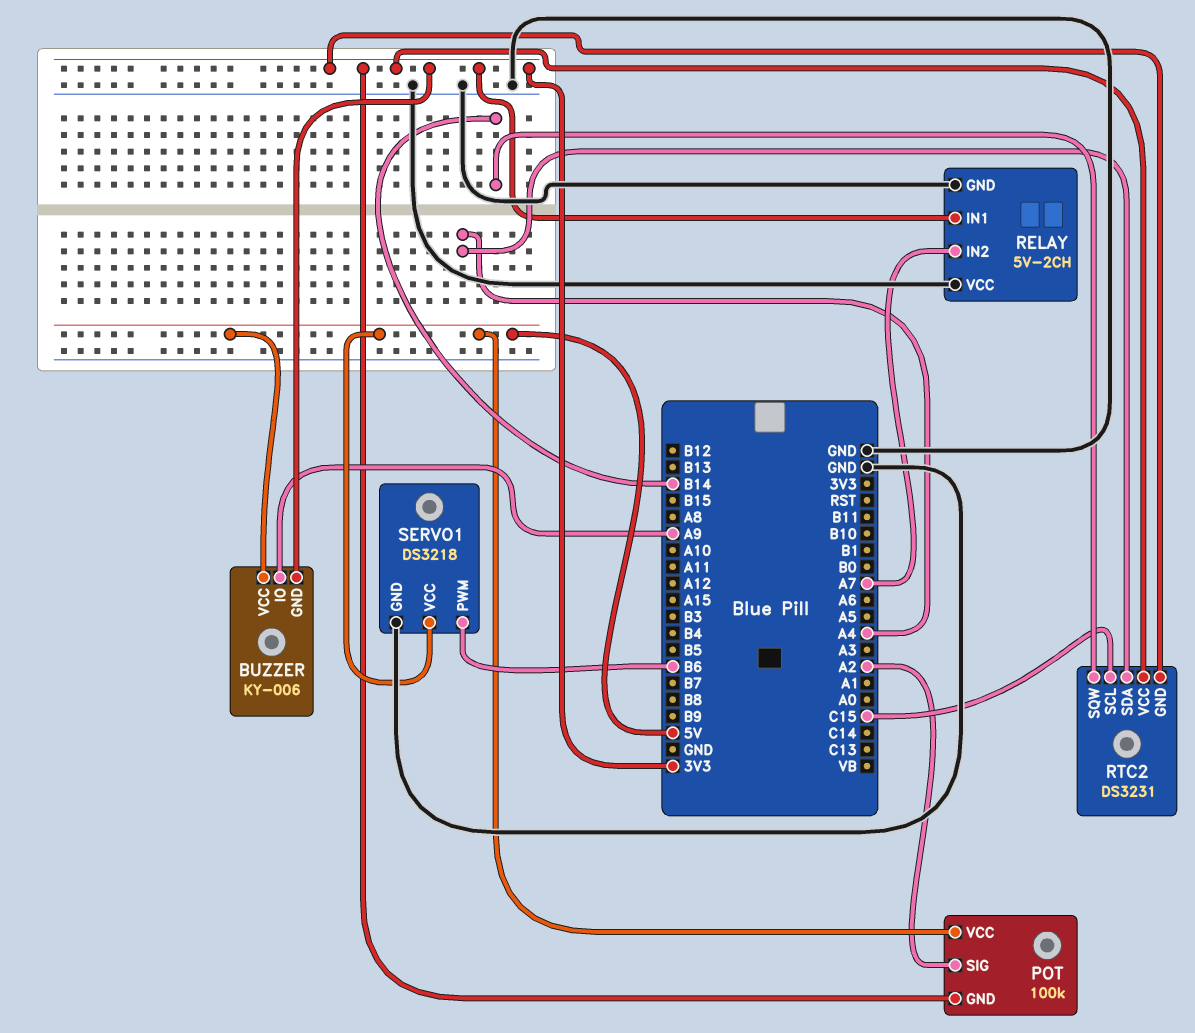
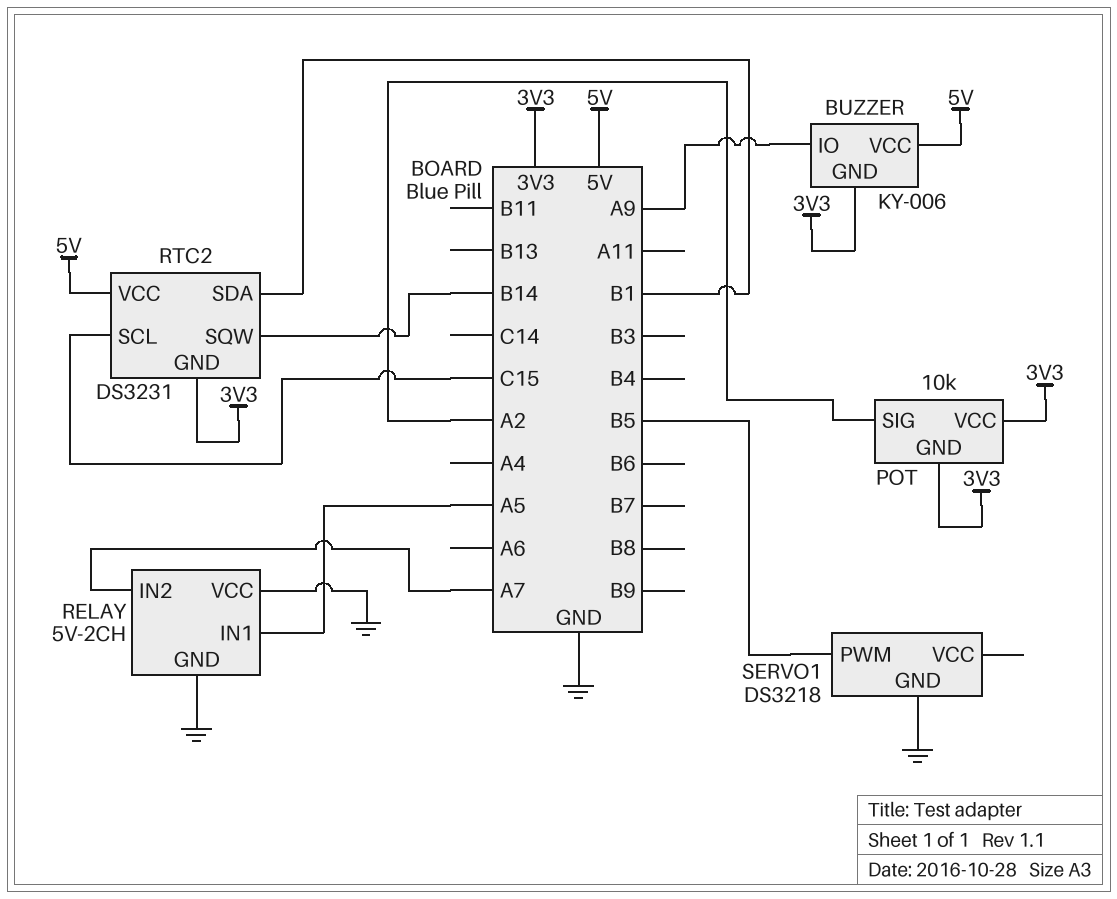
POT: 100k -> 10k
POT pin VCC: 5V -> 3V3
RELAY pin IN1: 3V3 -> A5
RTC2 pin SDA: A4 -> B1
RTC2 pin VCC: 3V3 -> 5V
SERVO1 pin PWM: B6 -> B5
SERVO1 pin VCC: 5V -> none

